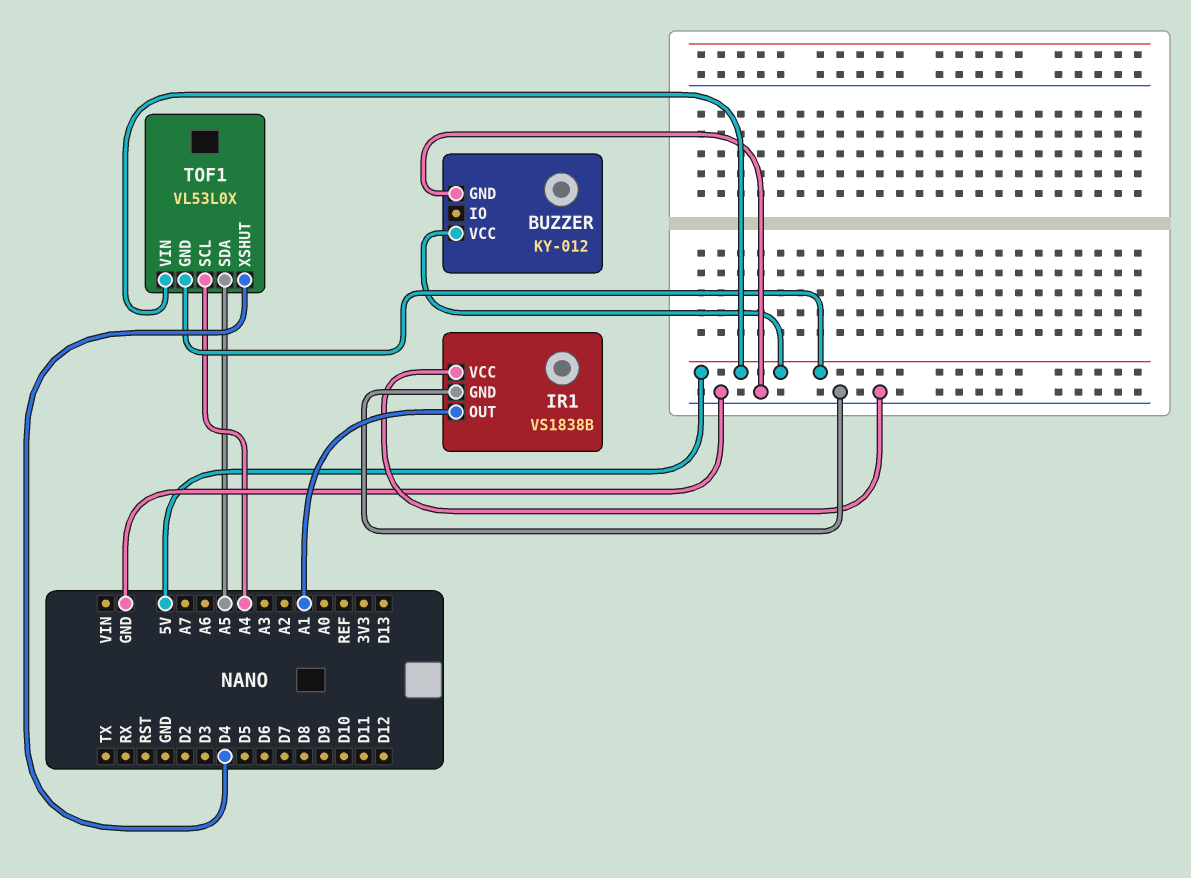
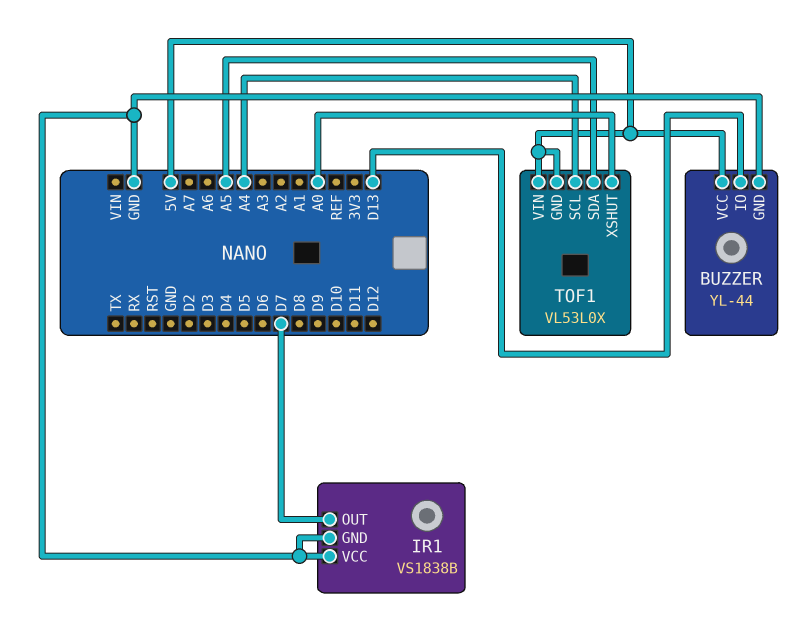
BUZZER: KY-012 -> YL-44
BUZZER pin IO: none -> D13
IR1 pin OUT: A1 -> D7
TOF1 pin XSHUT: D4 -> A0

